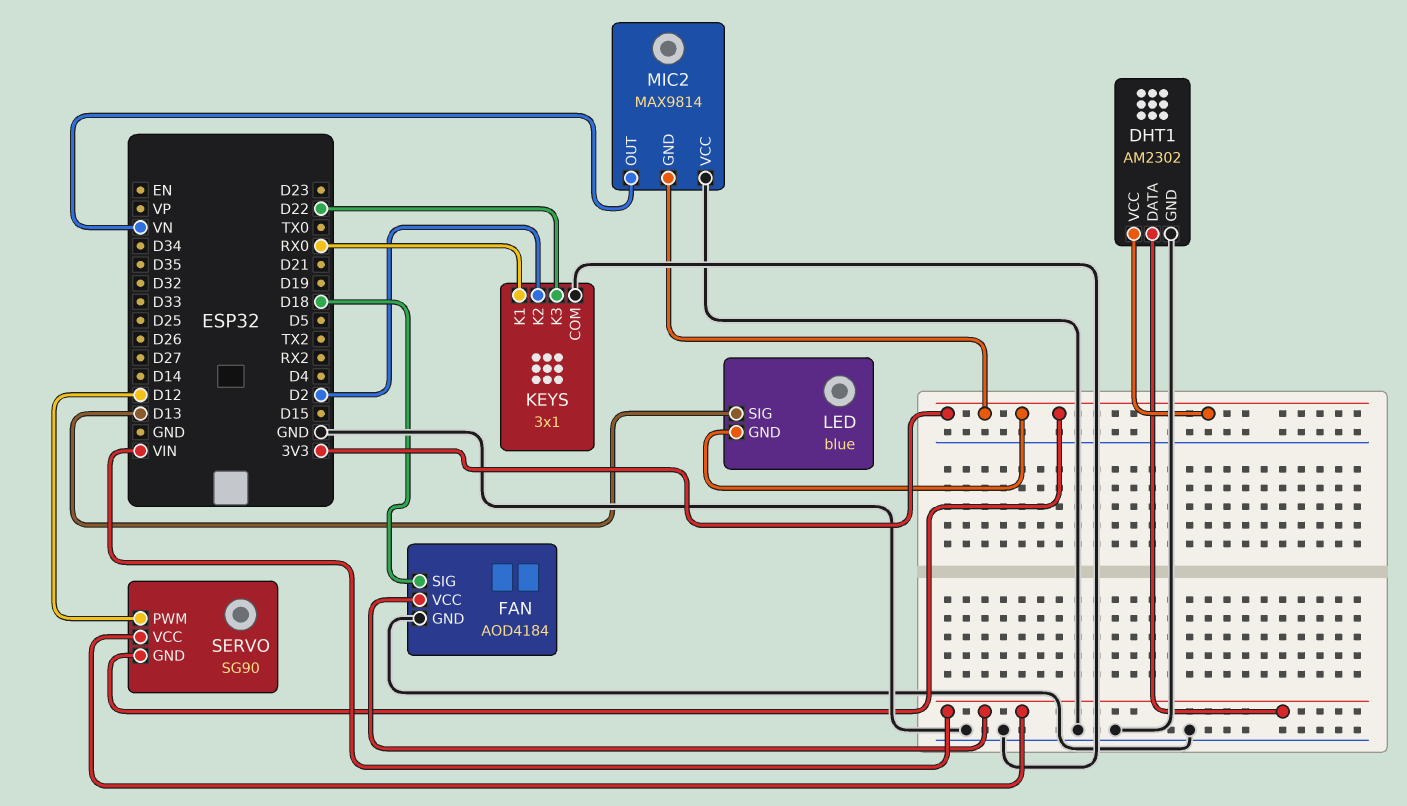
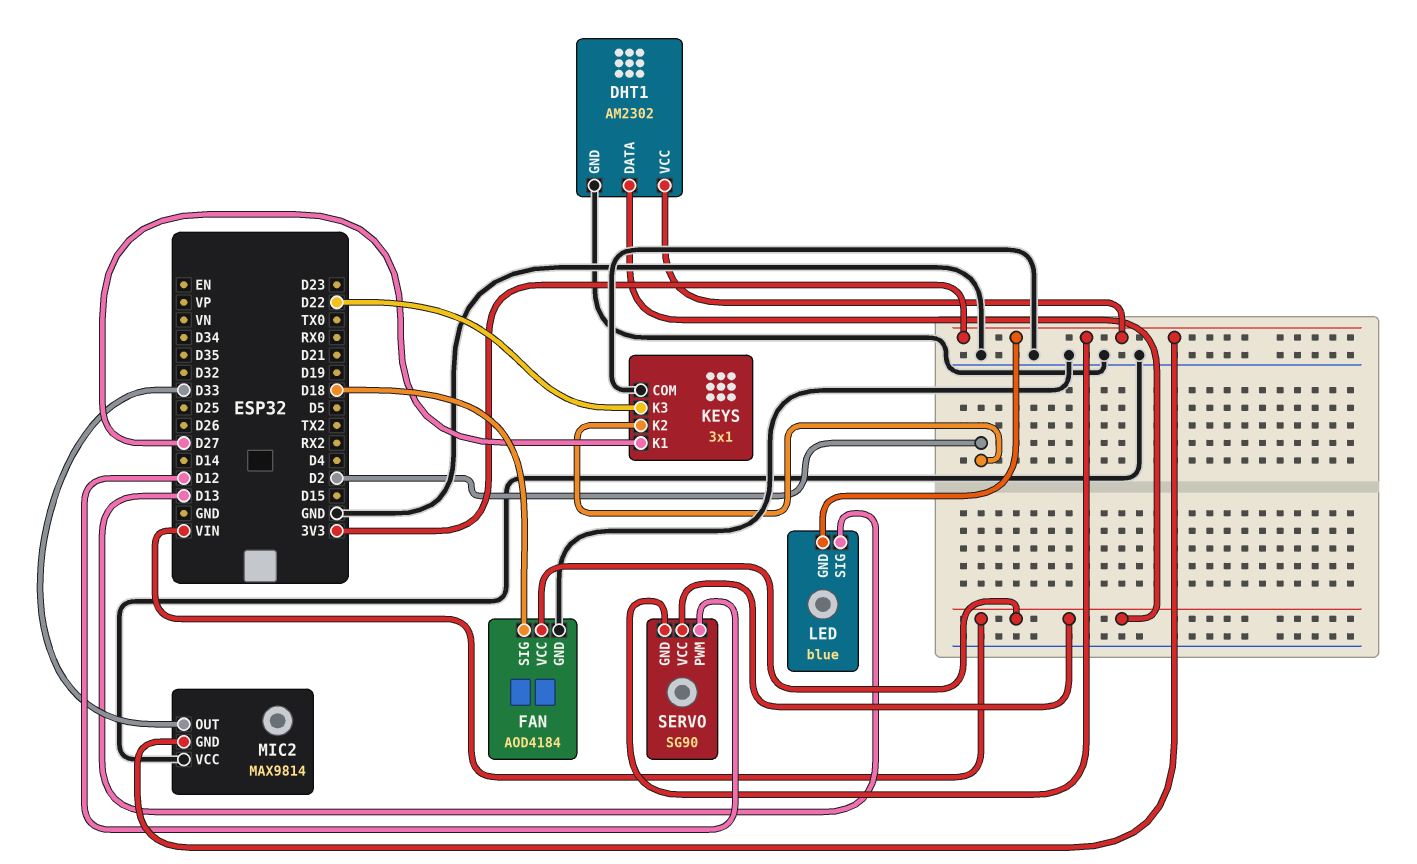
KEYS pin K1: RX0 -> D27
MIC2 pin OUT: VN -> D33

